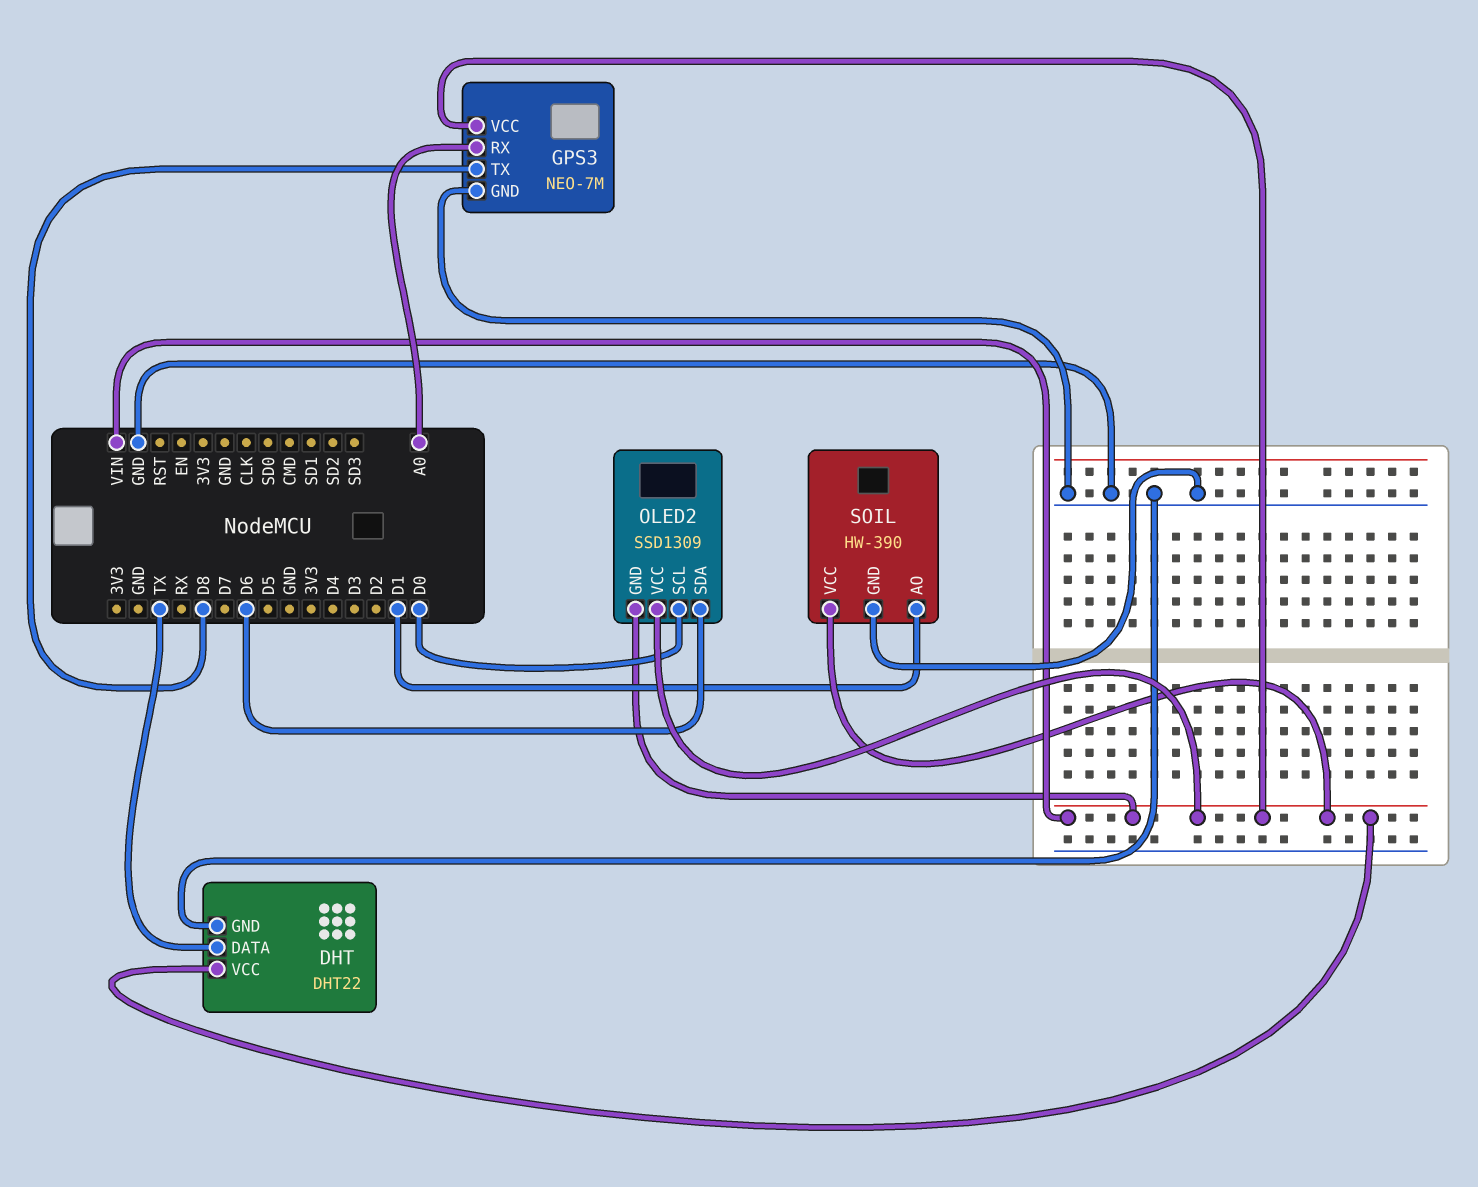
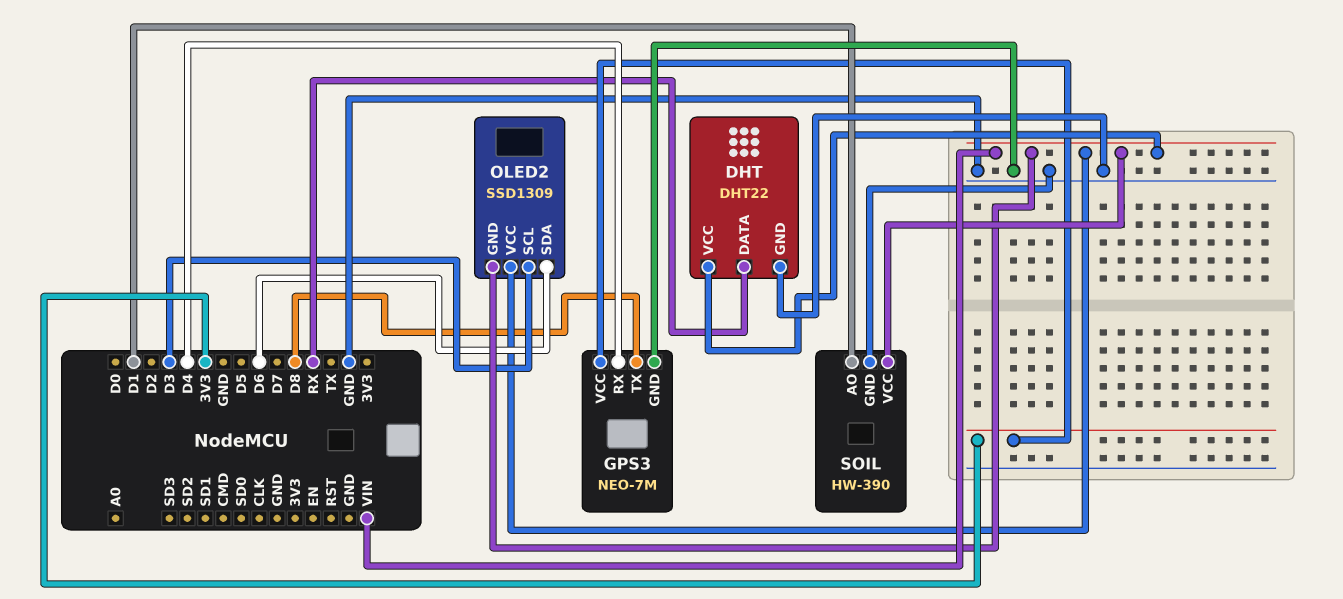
DHT pin DATA: TX -> RX
GPS3 pin RX: A0 -> D4
GPS3 pin VCC: VIN -> 3V3
OLED2 pin SCL: D0 -> D3

